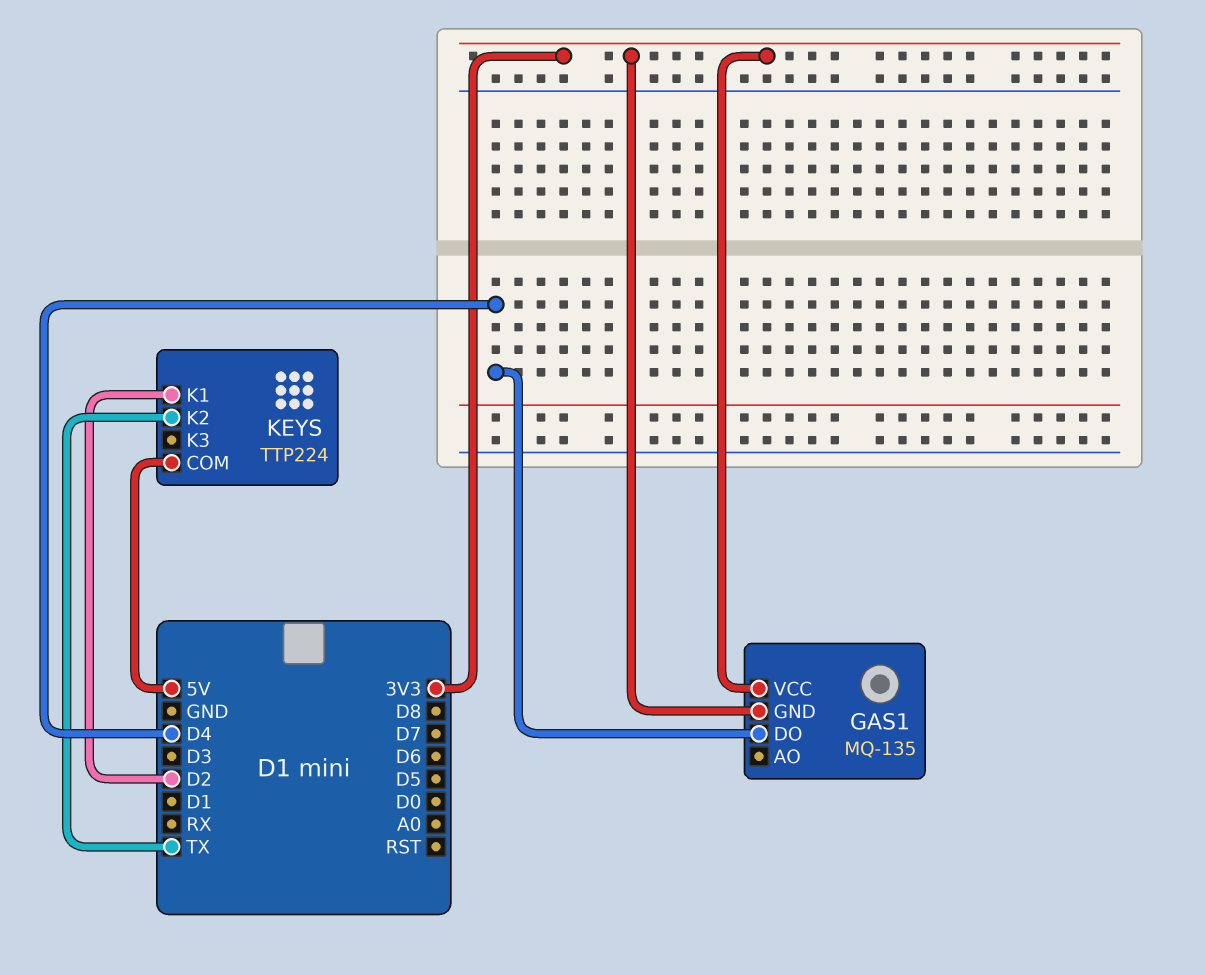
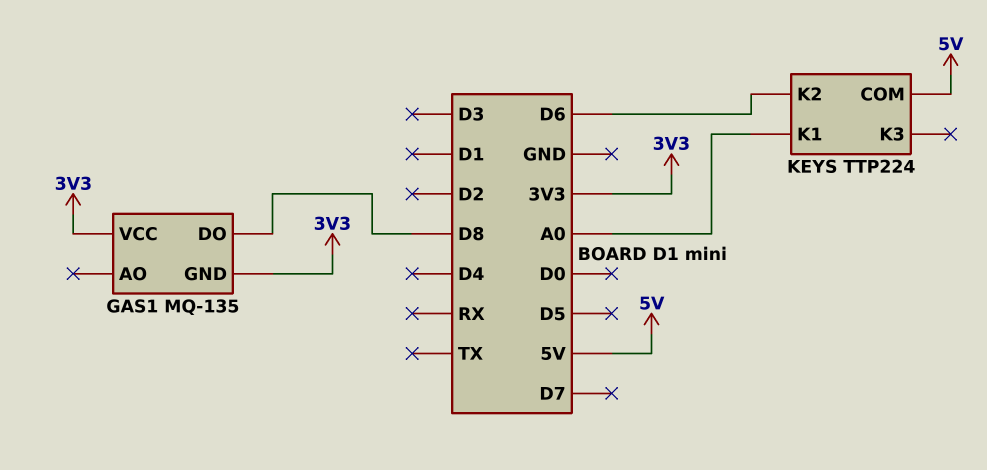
GAS1 pin DO: D4 -> D8
KEYS pin K1: D2 -> A0
KEYS pin K2: TX -> D6

